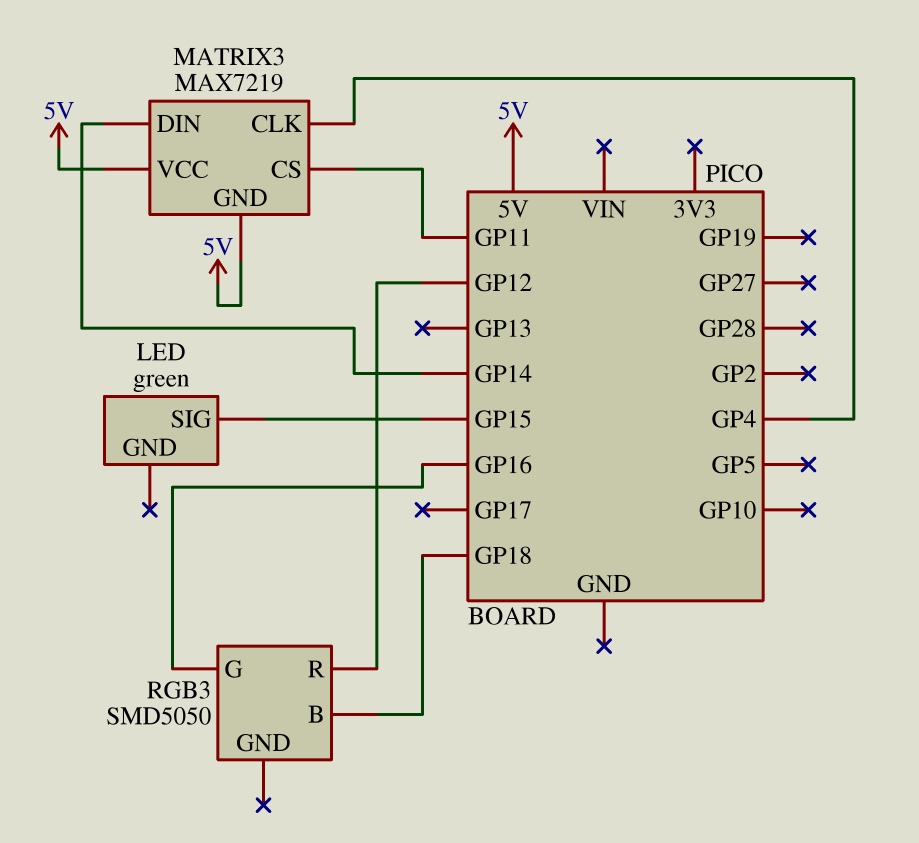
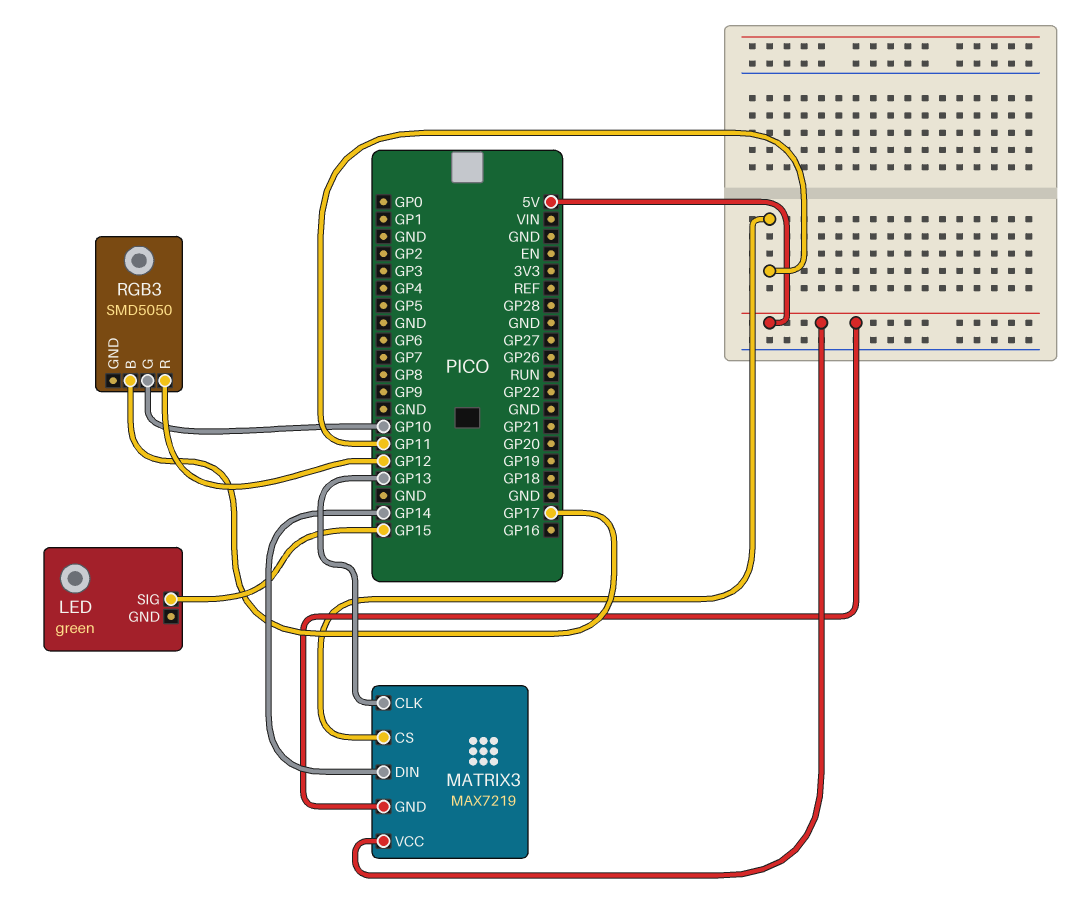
MATRIX3 pin CLK: GP4 -> GP13
RGB3 pin B: GP18 -> GP17
RGB3 pin G: GP16 -> GP10

